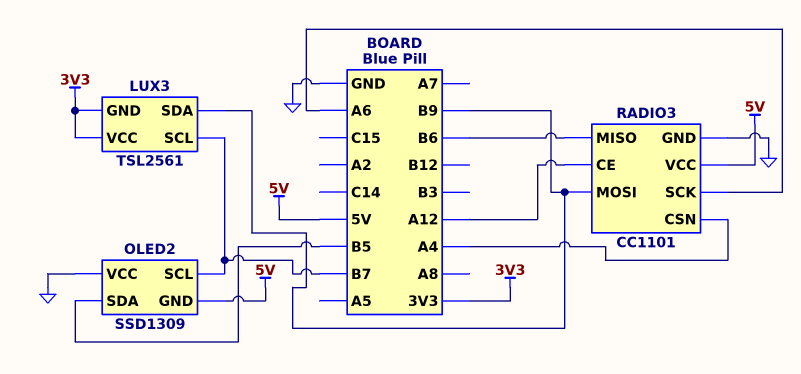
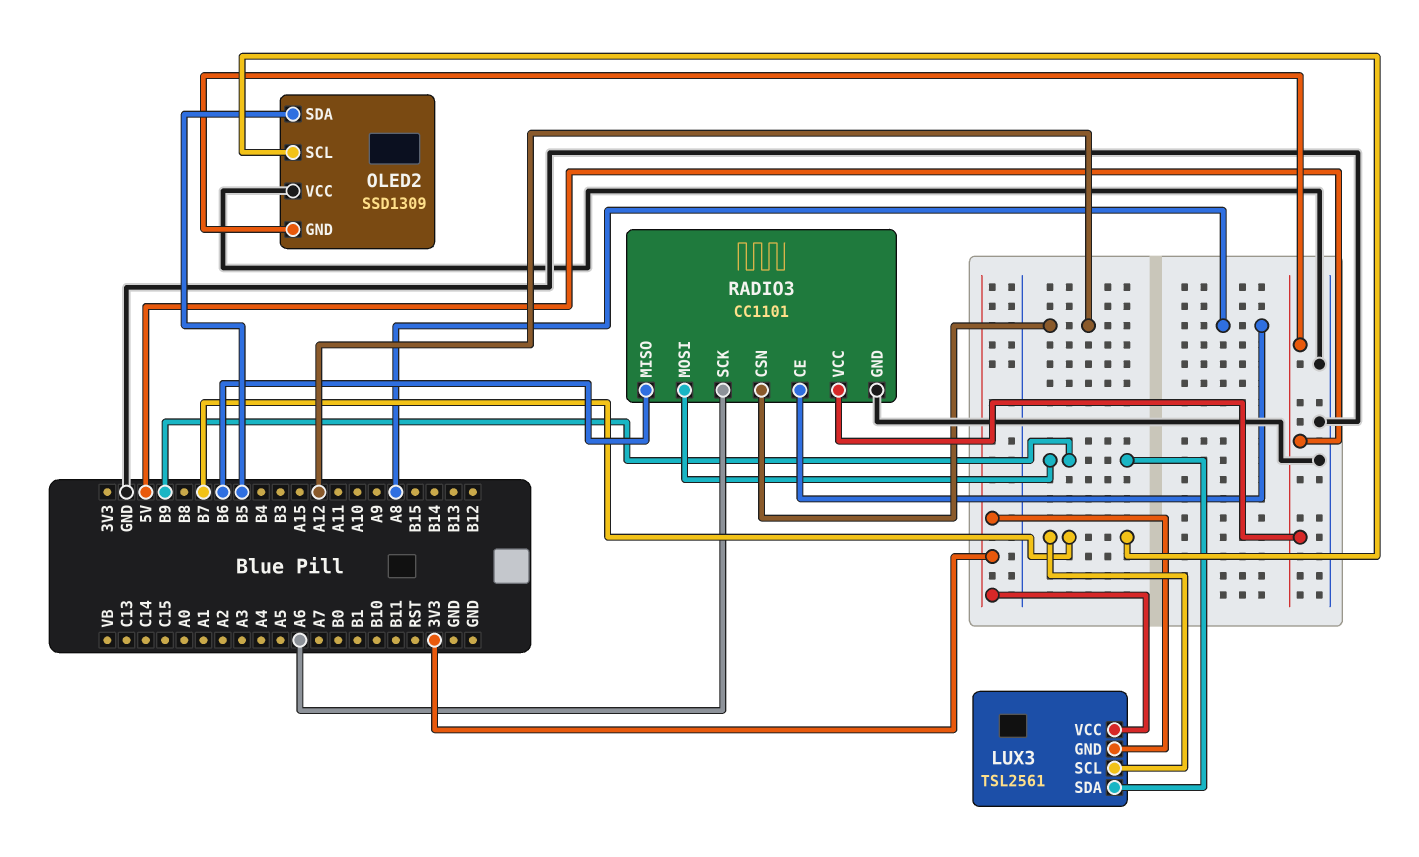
RADIO3 pin CE: A12 -> A8
RADIO3 pin CSN: A4 -> A12

